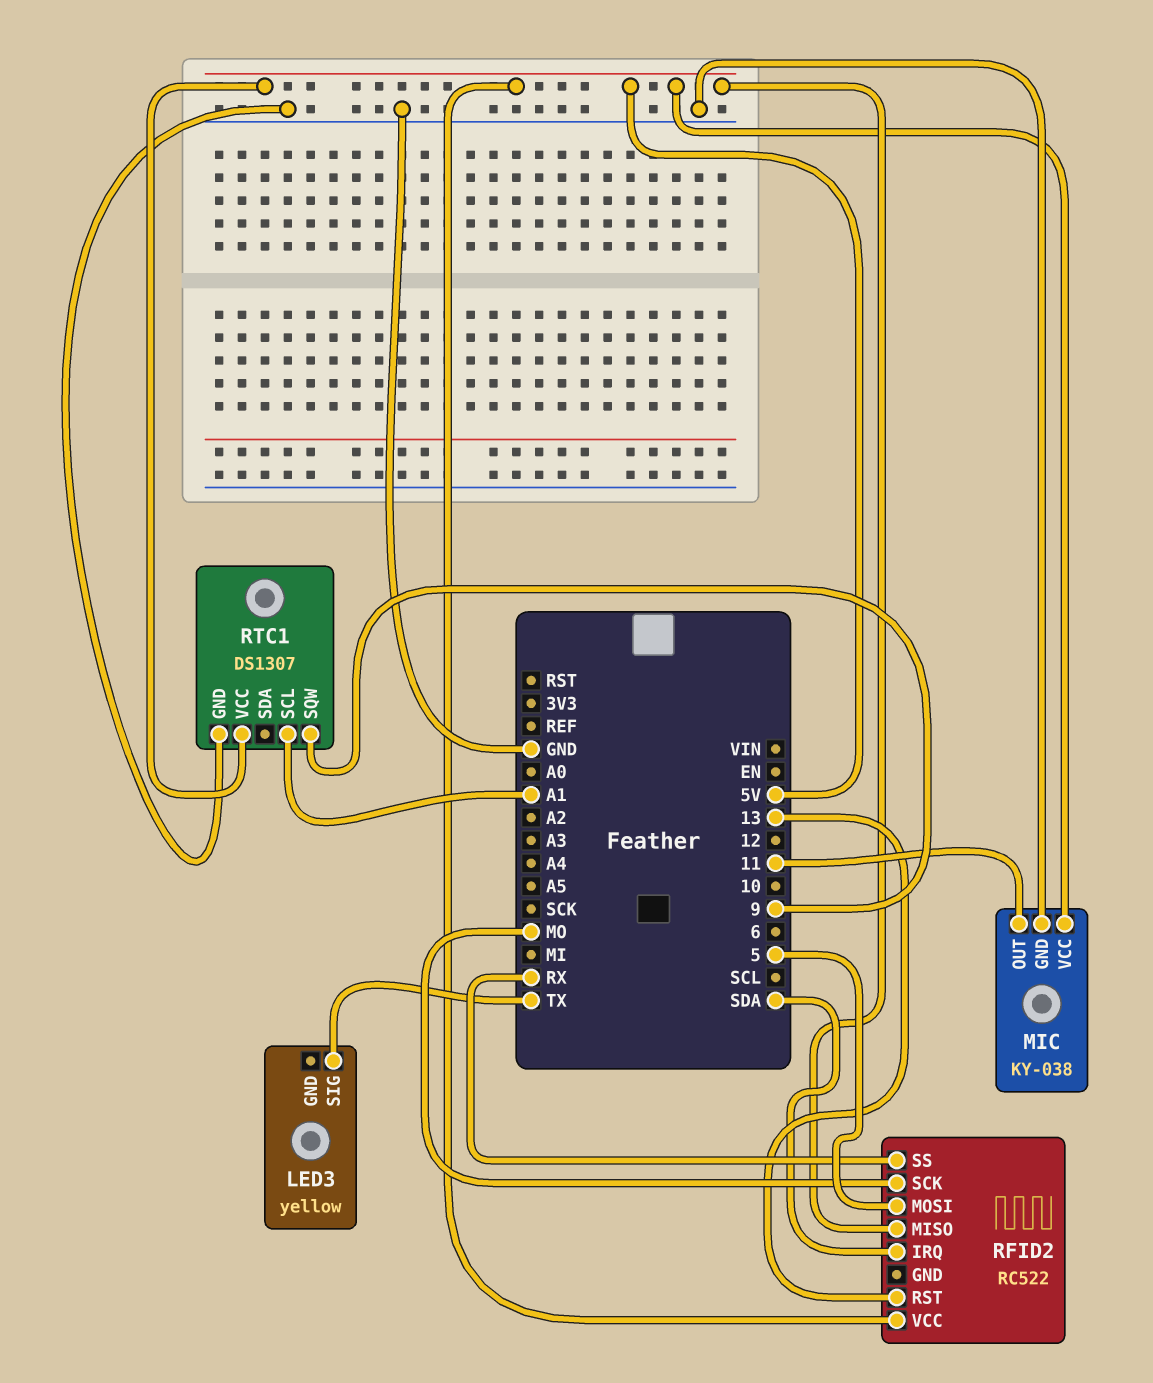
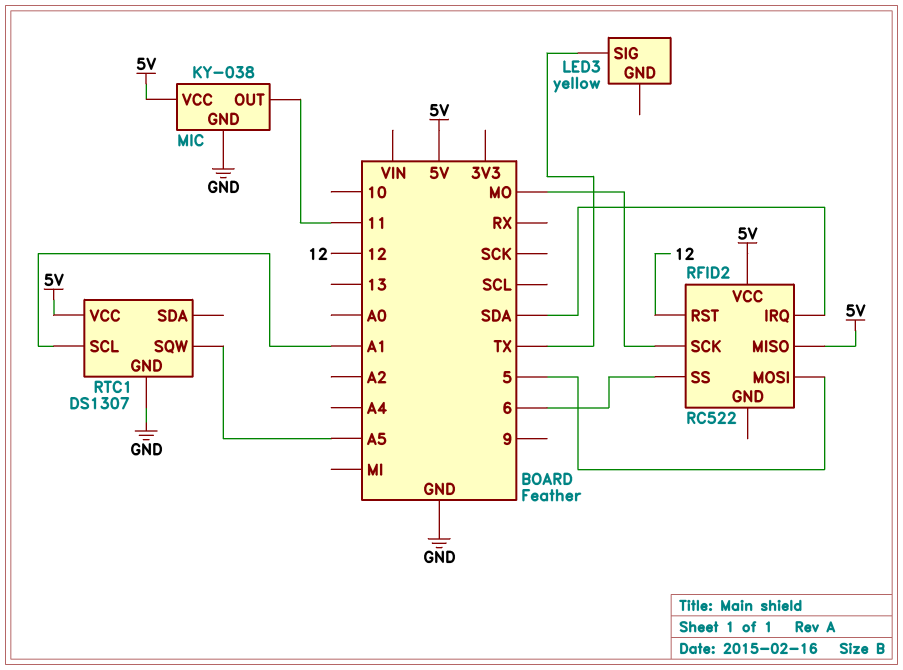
RFID2 pin RST: 13 -> 12
RFID2 pin SS: RX -> 6
RTC1 pin SQW: 9 -> A5

